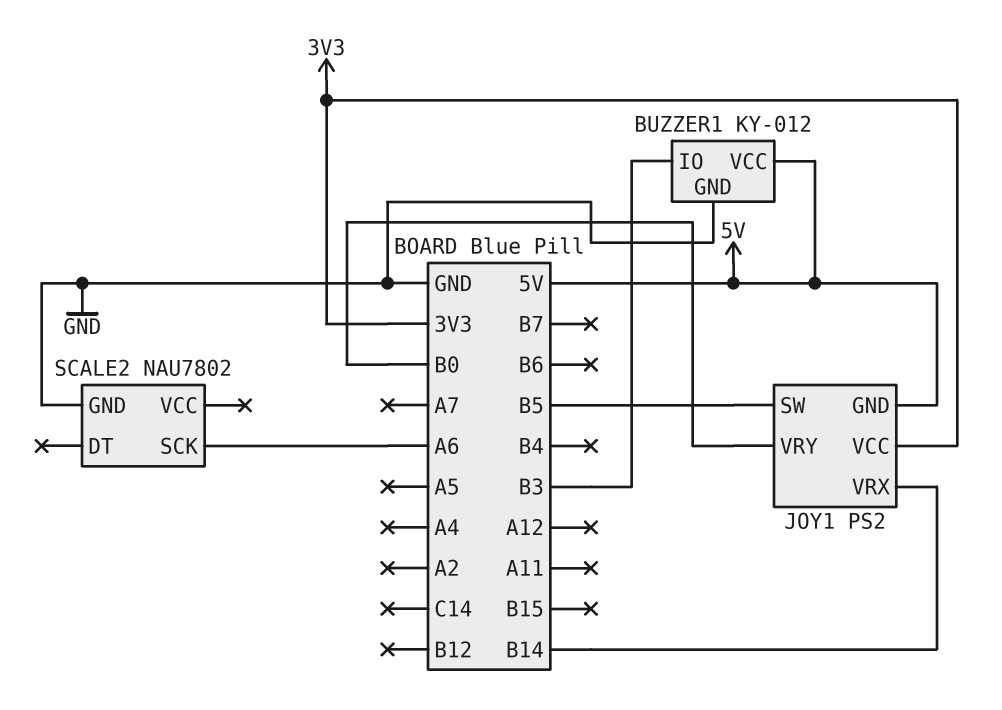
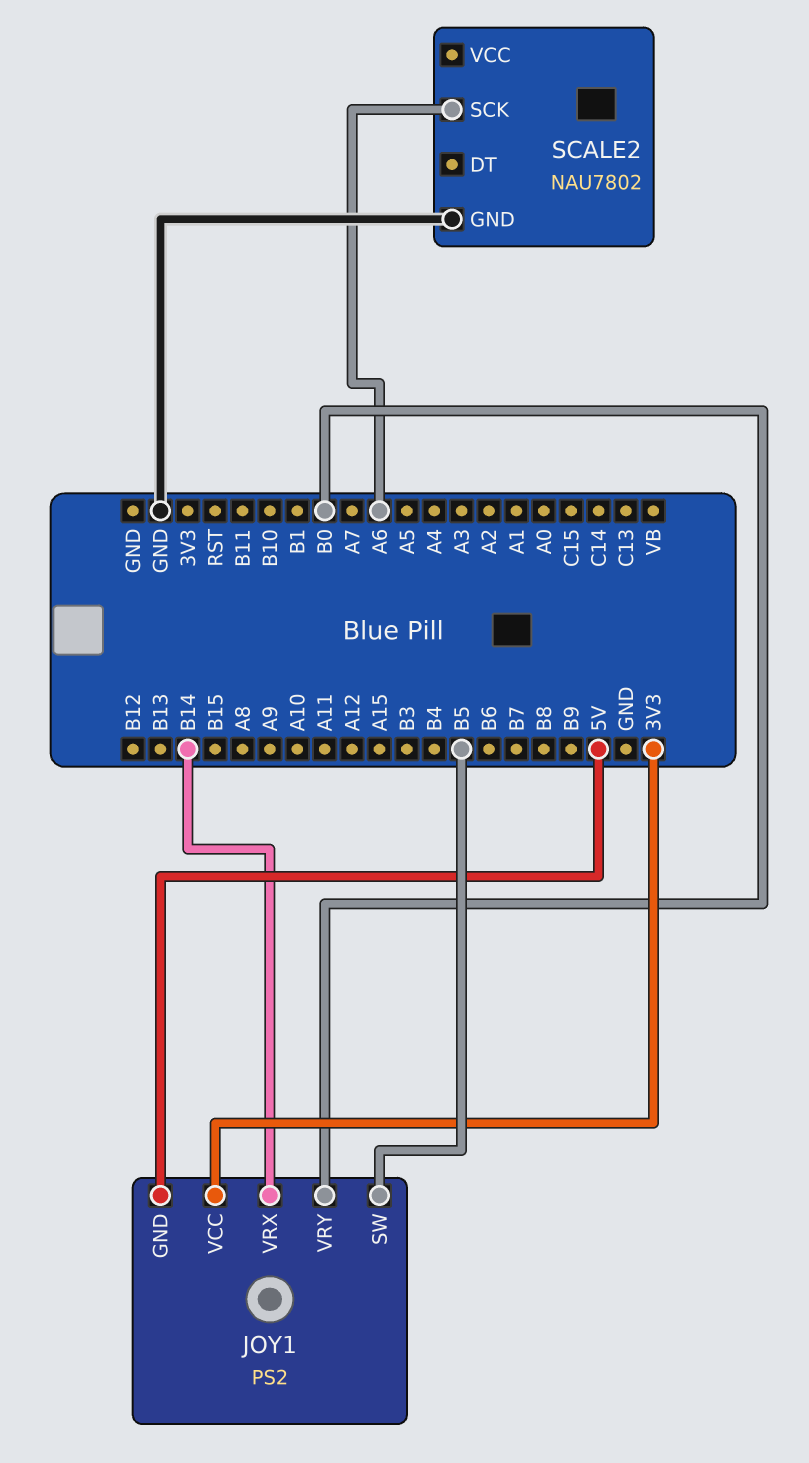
BUZZER1: KY-012 -> none
BUZZER1 pin GND: GND -> none
BUZZER1 pin IO: B3 -> none
BUZZER1 pin VCC: 5V -> none

